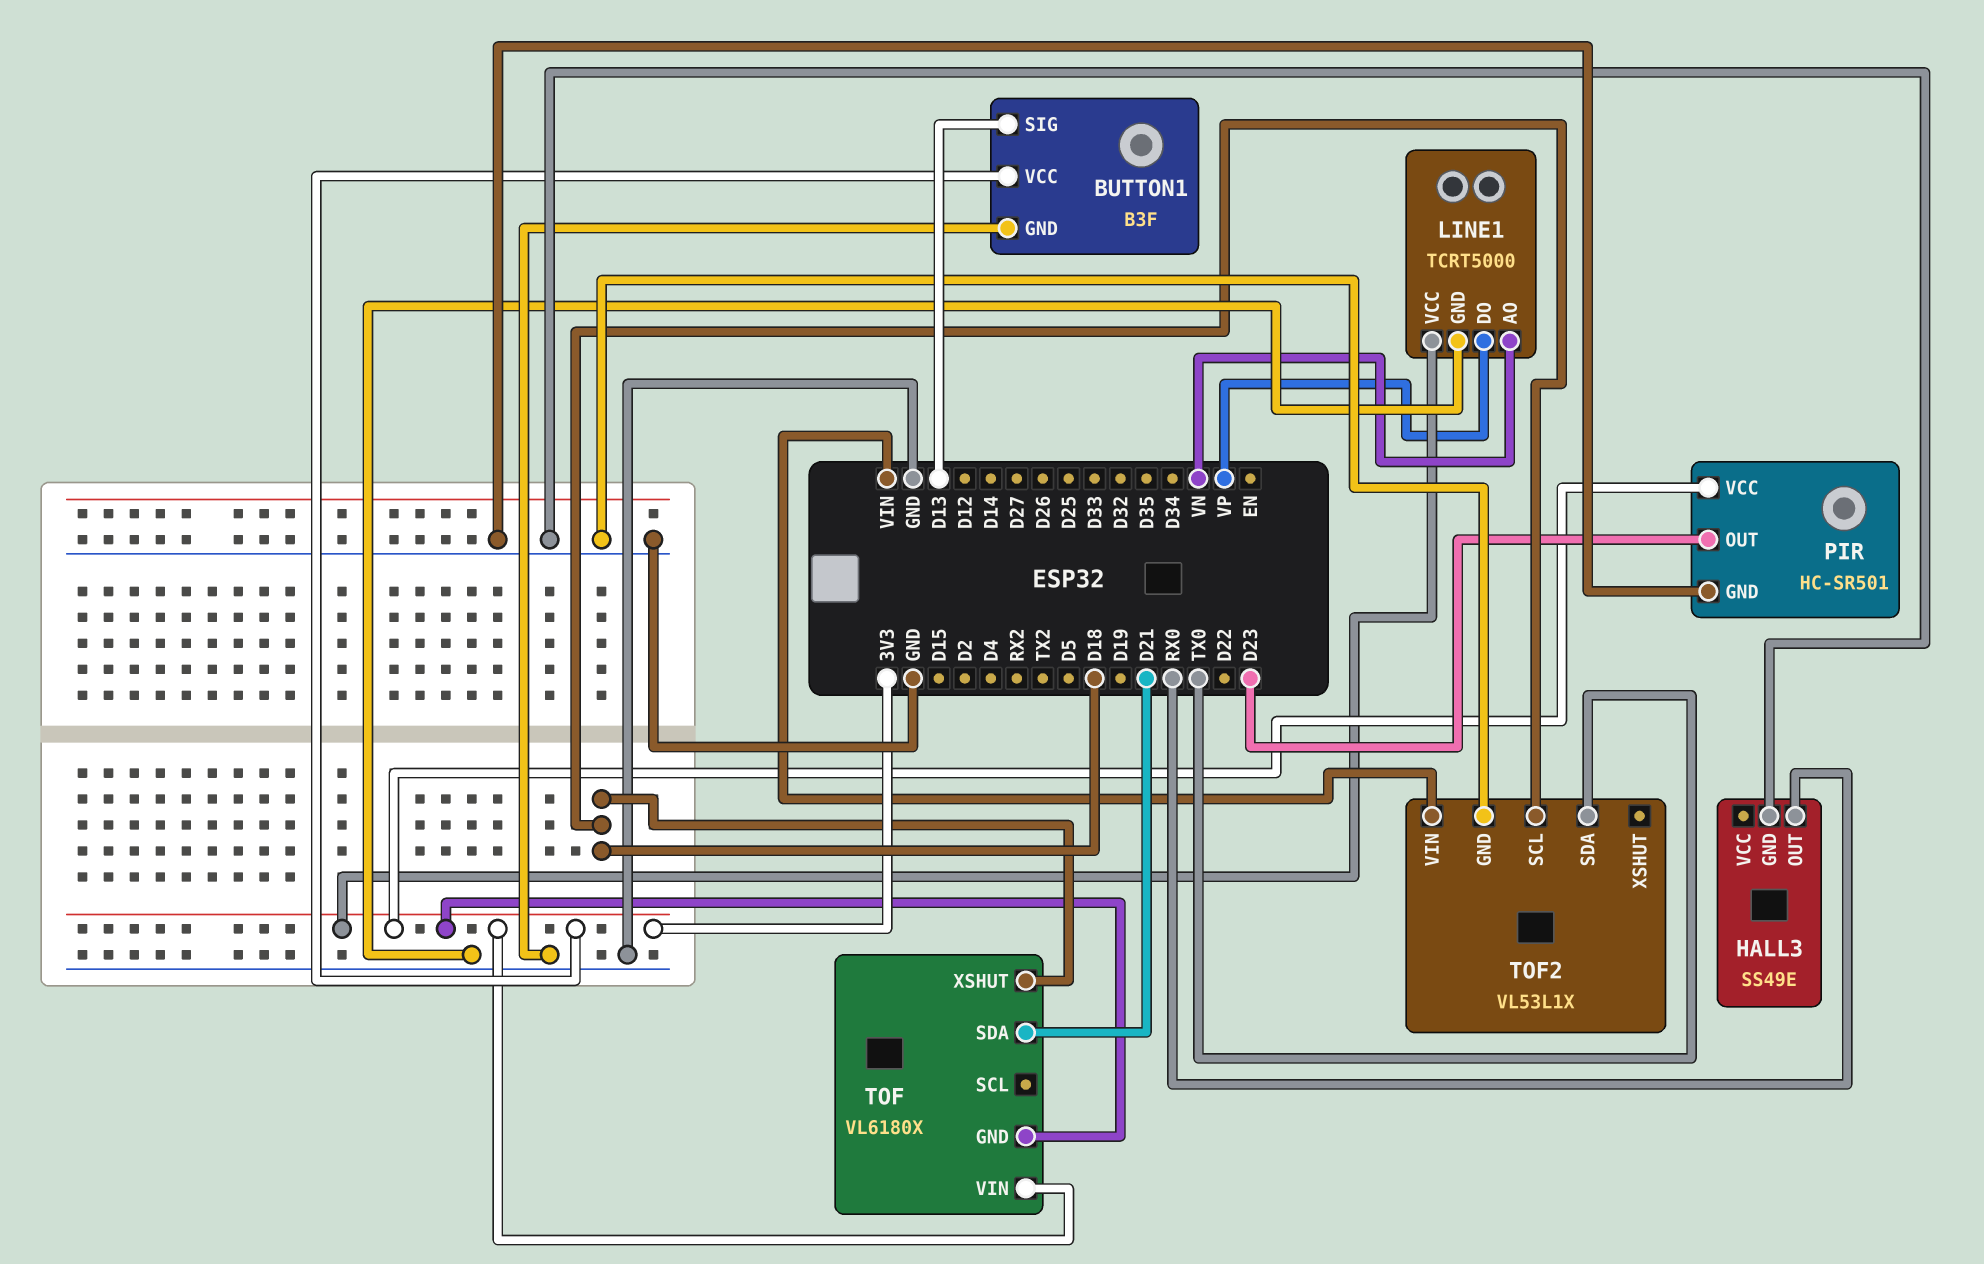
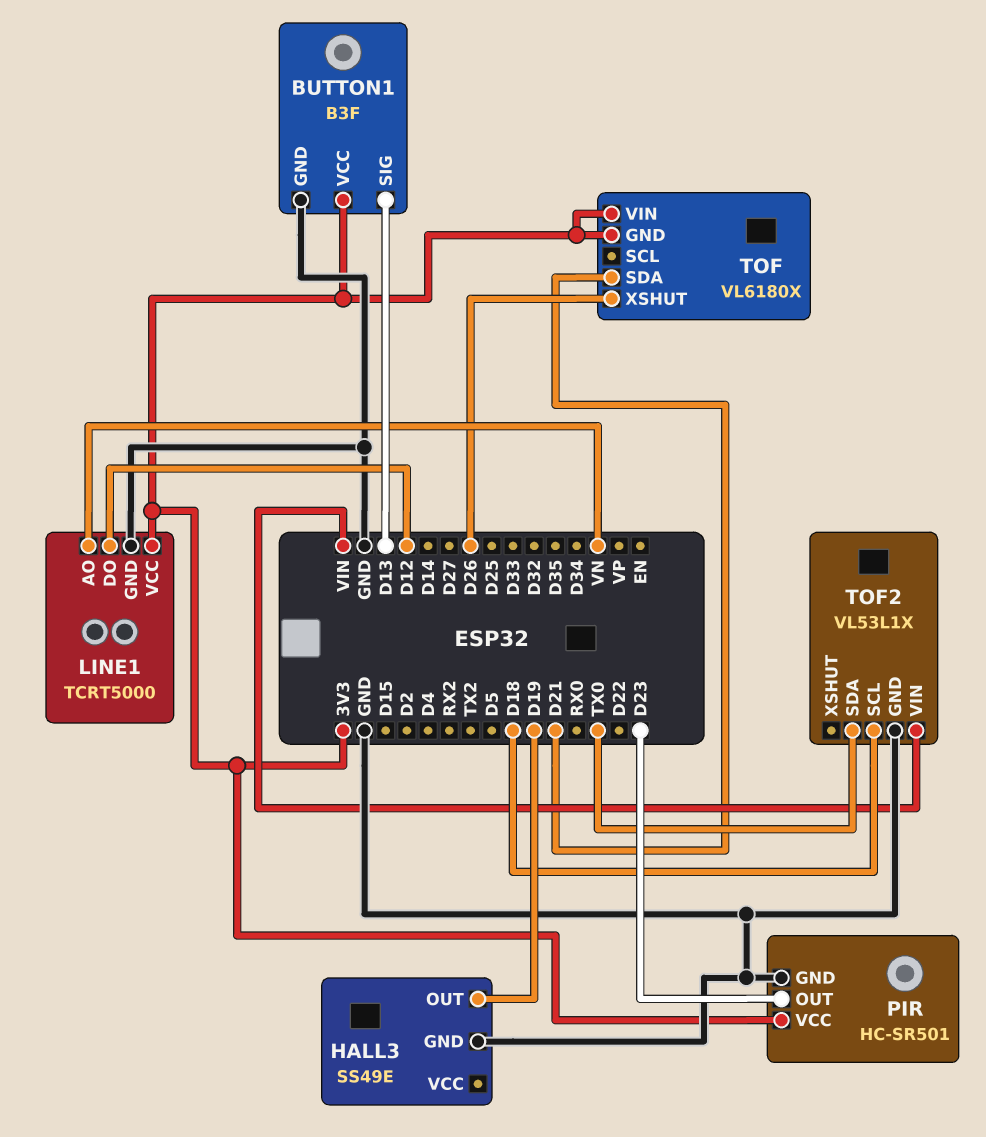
HALL3 pin OUT: RX0 -> D19
LINE1 pin DO: VP -> D12
TOF pin XSHUT: D18 -> D26

